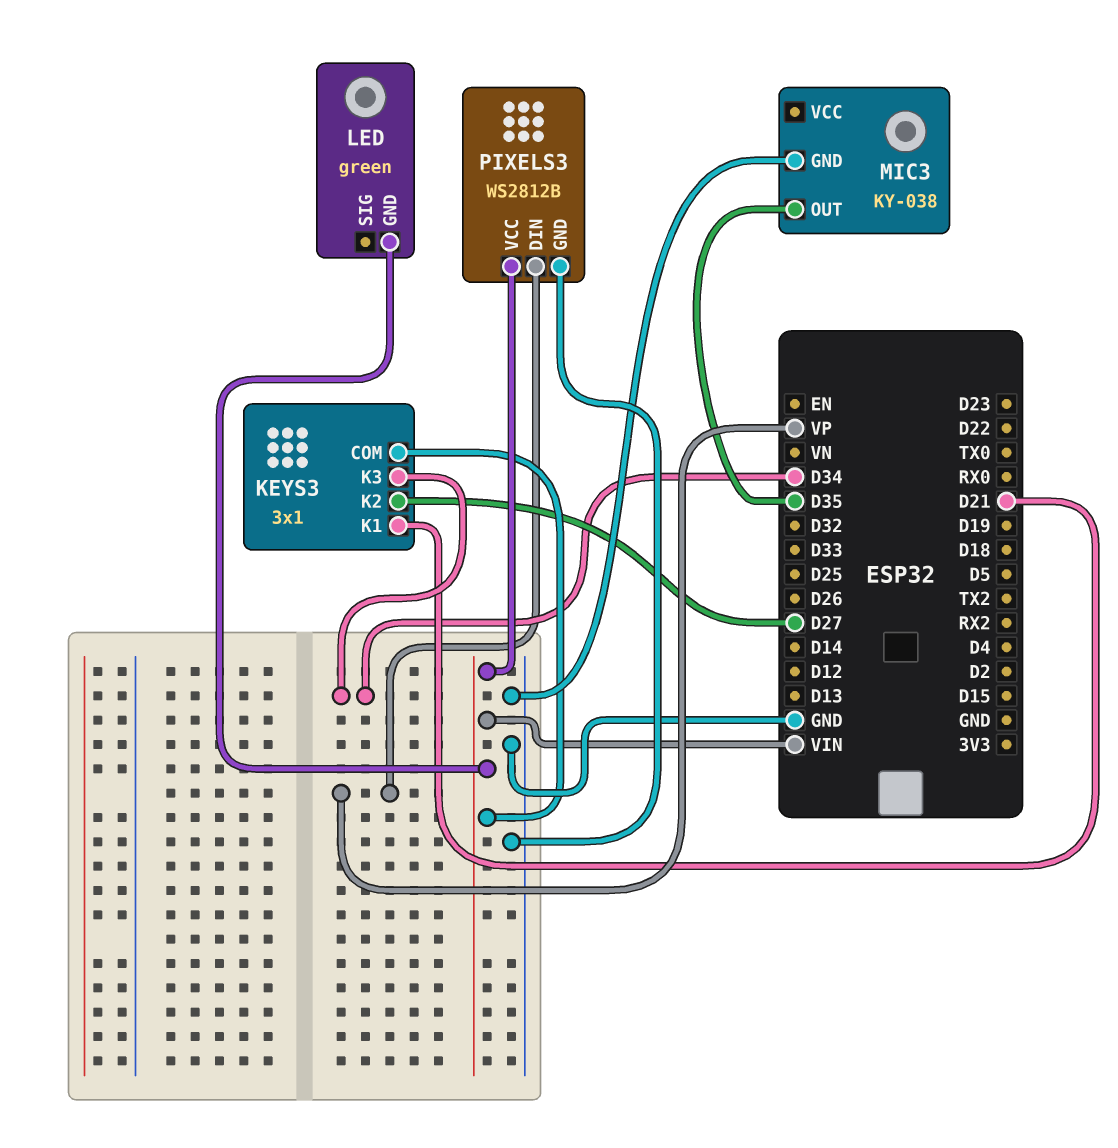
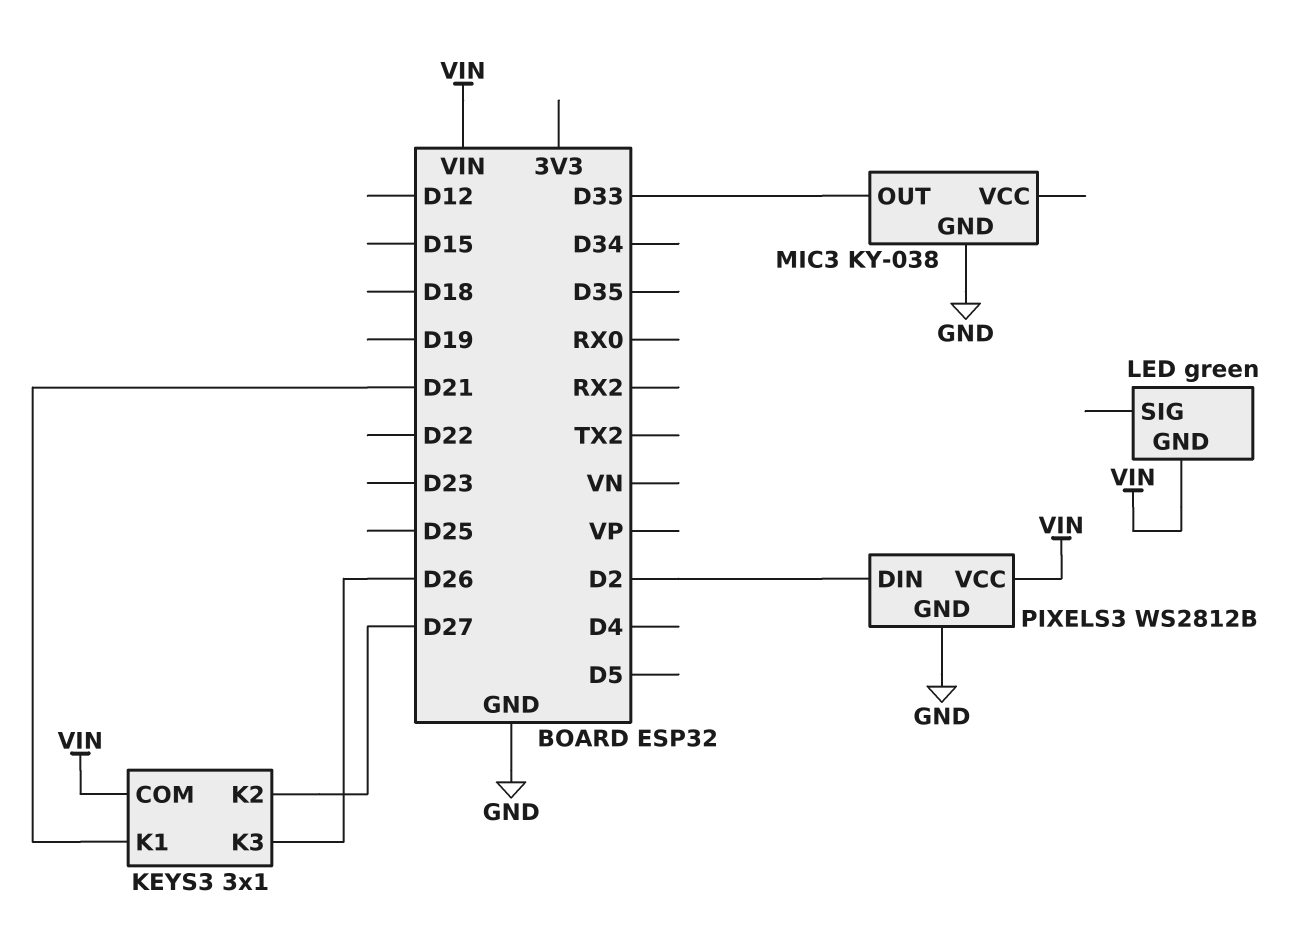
KEYS3 pin K3: D34 -> D26
MIC3 pin OUT: D35 -> D33
PIXELS3 pin DIN: VP -> D2

